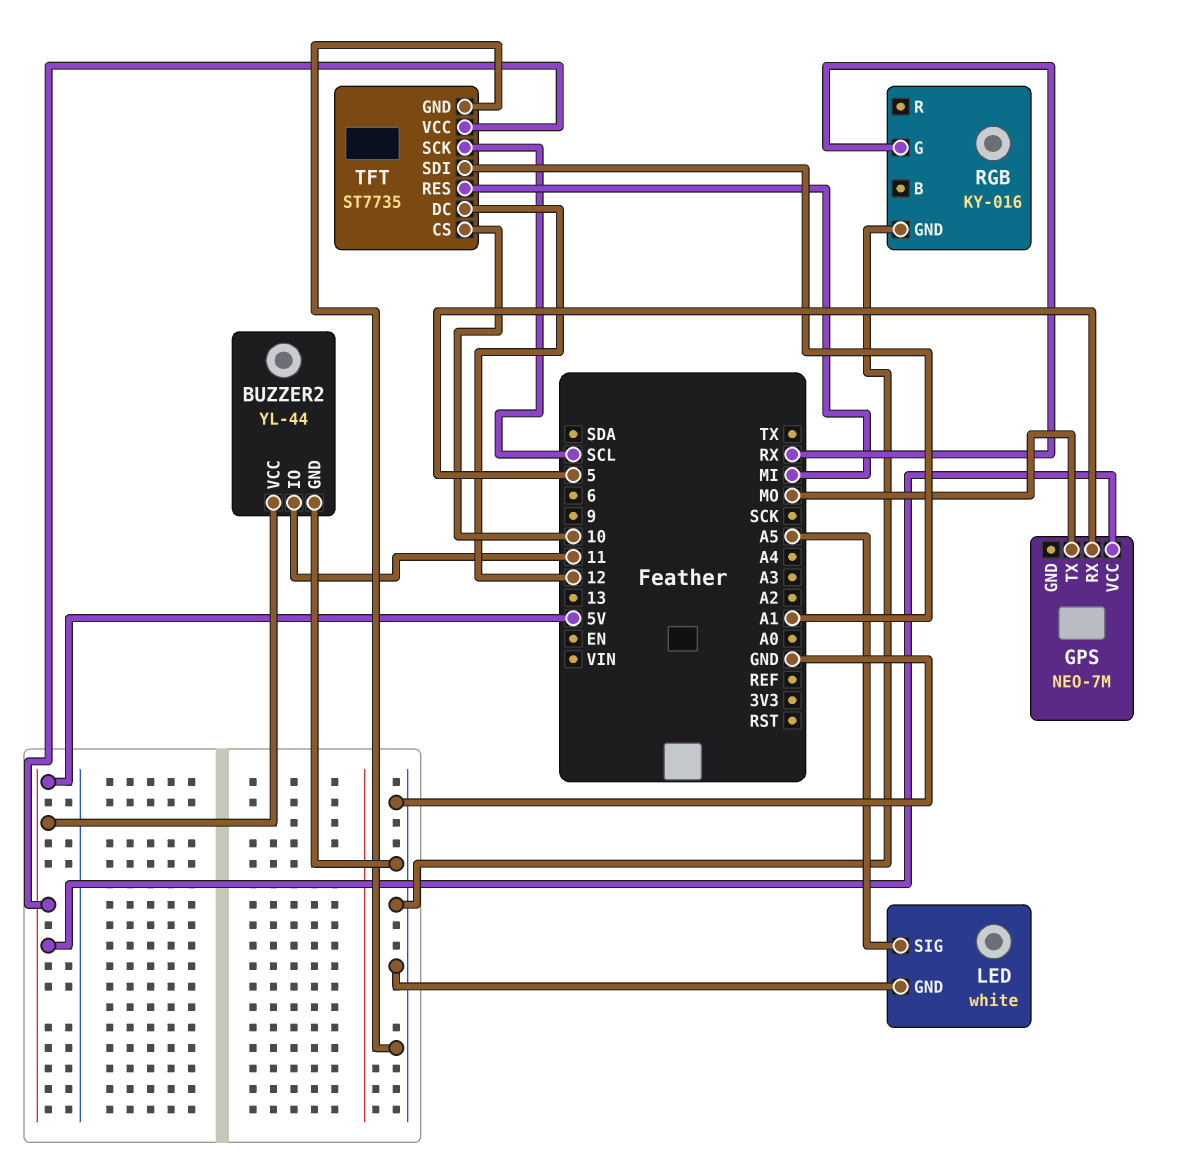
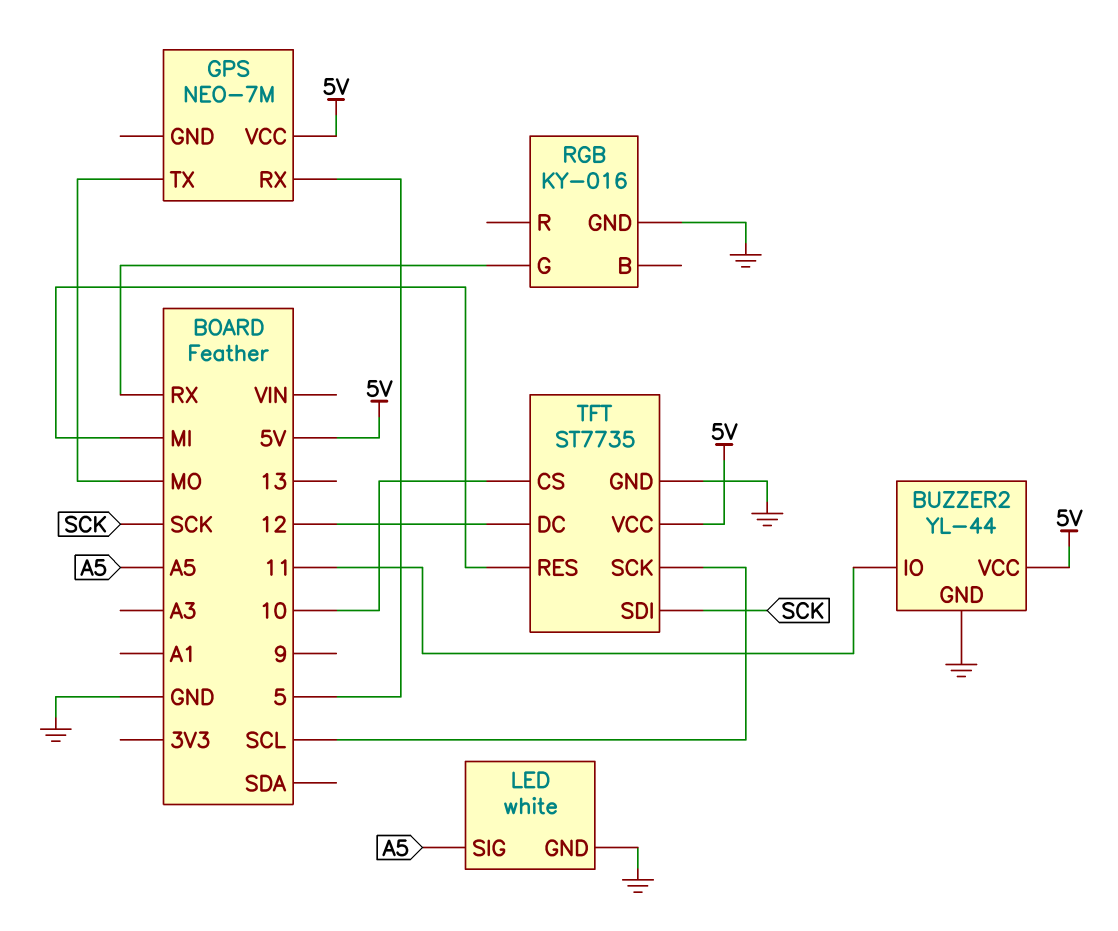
TFT pin SDI: A1 -> SCK

